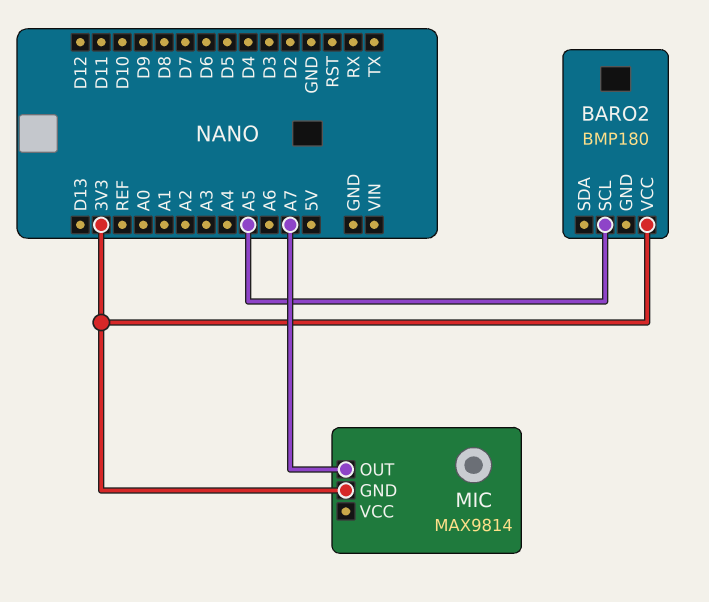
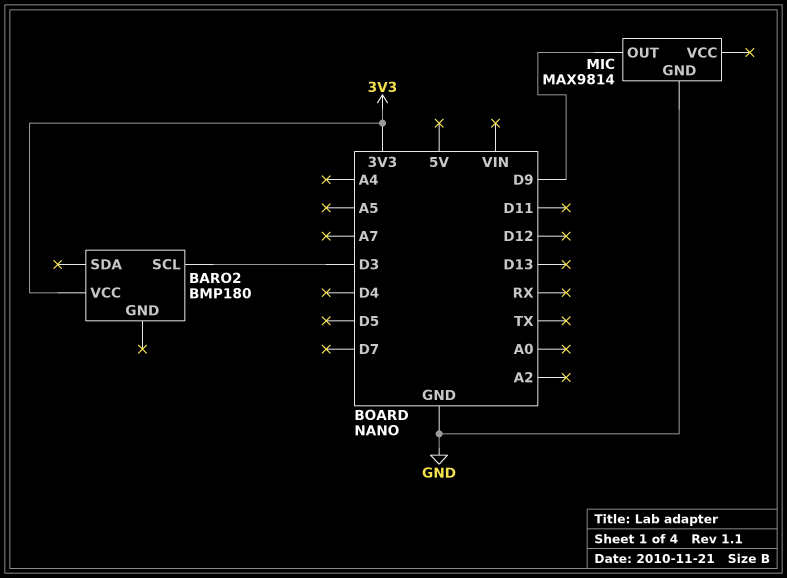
BARO2 pin SCL: A5 -> D3
MIC pin GND: 3V3 -> GND
MIC pin OUT: A7 -> D9

